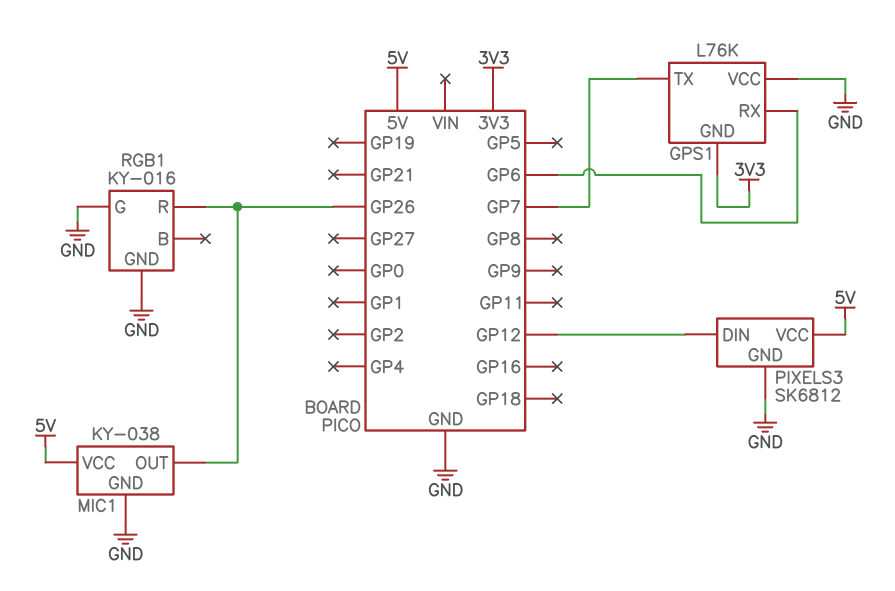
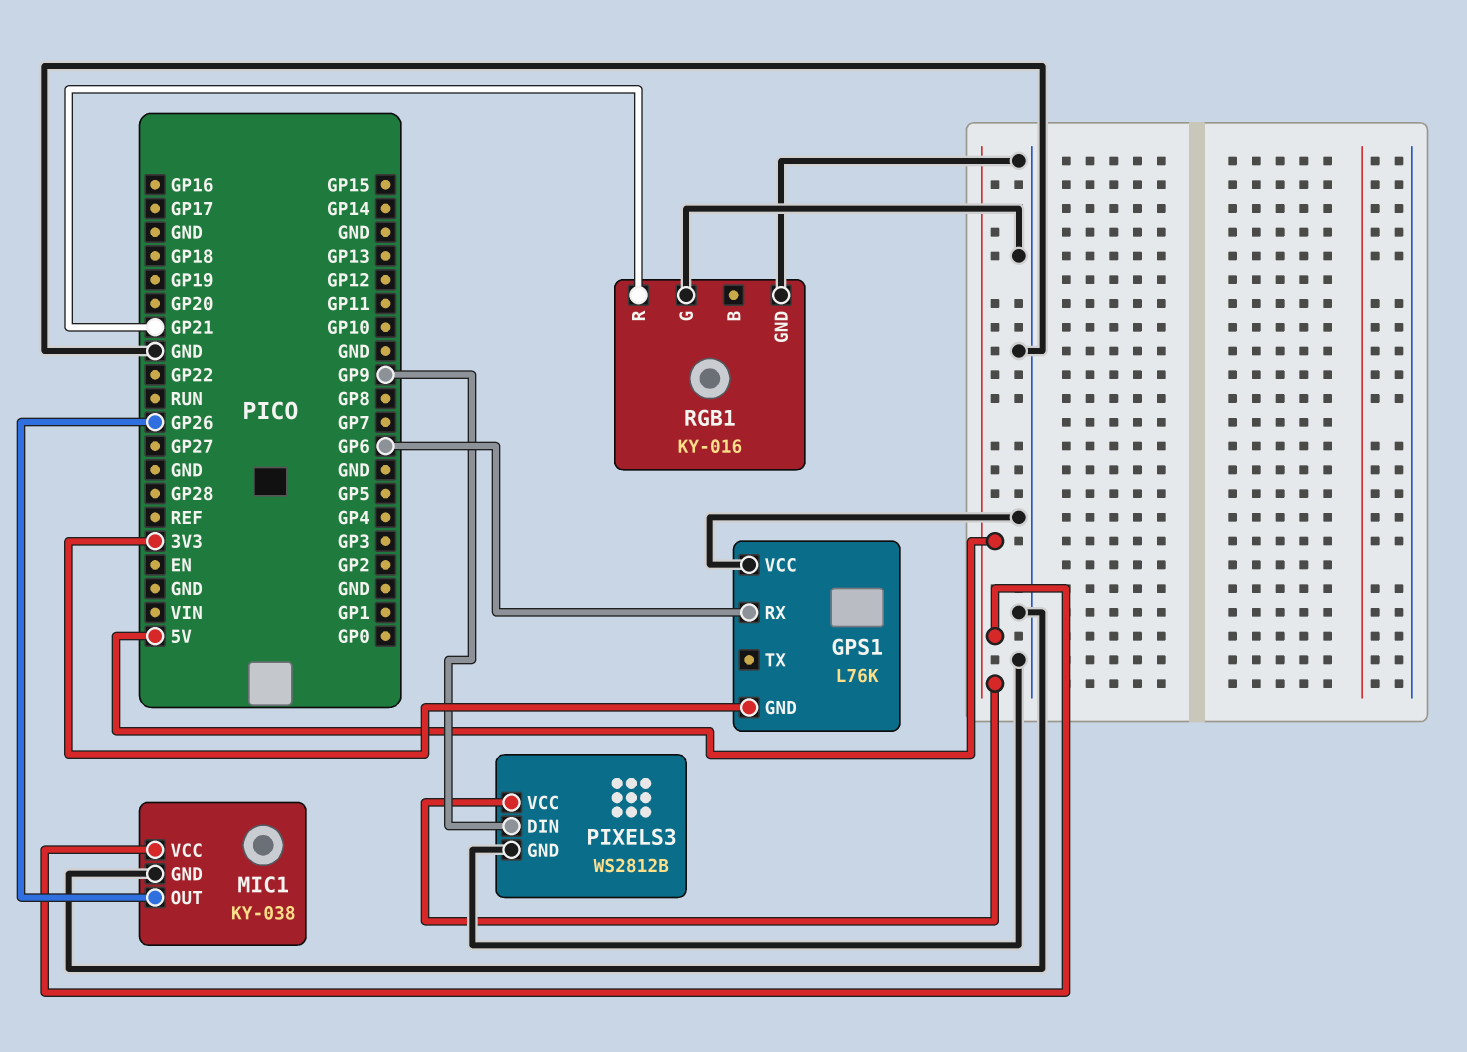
GPS1 pin TX: GP7 -> none
PIXELS3: SK6812 -> WS2812B
PIXELS3 pin DIN: GP12 -> GP9
RGB1 pin R: GP26 -> GP21

